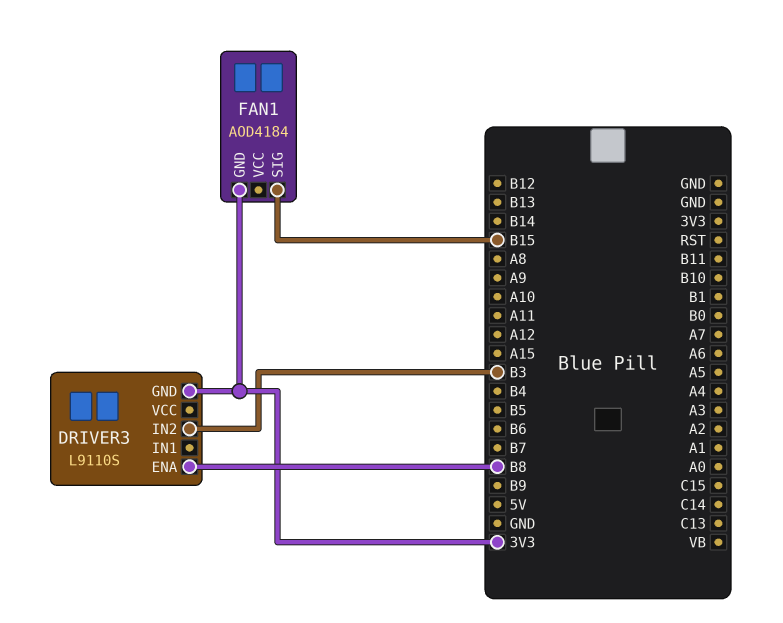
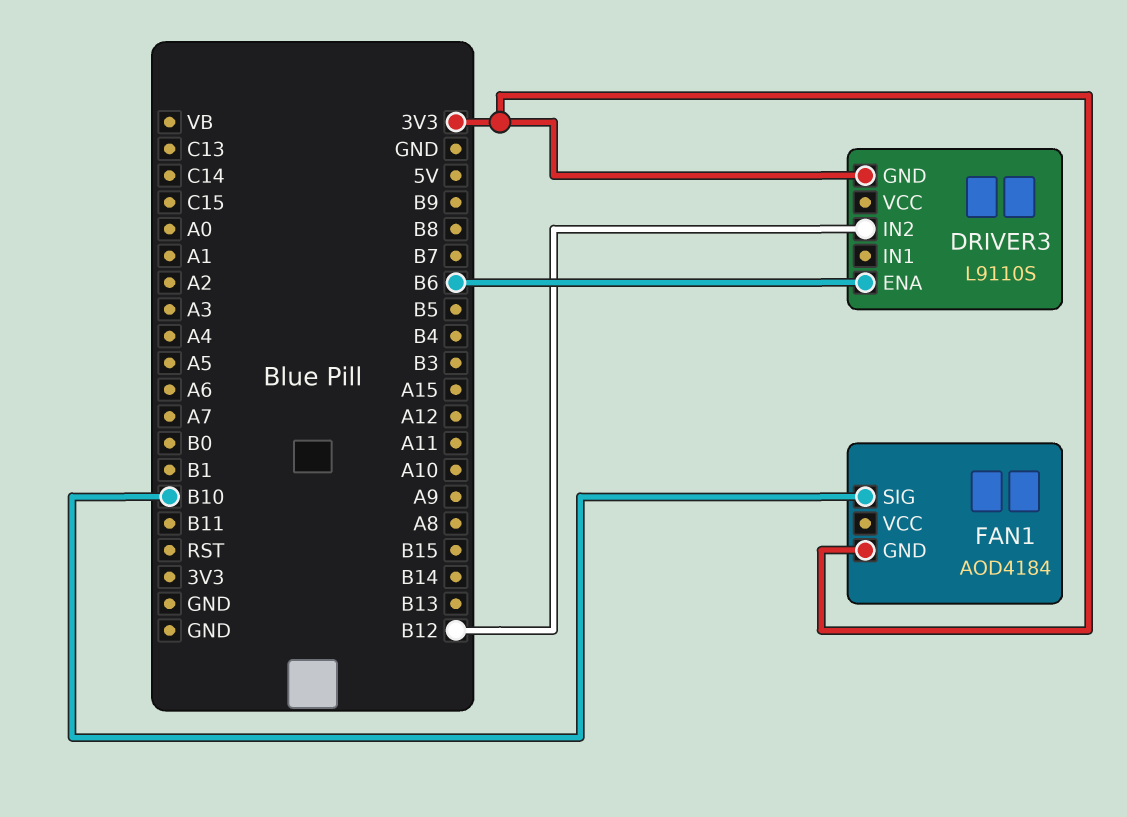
DRIVER3 pin ENA: B8 -> B6
DRIVER3 pin IN2: B3 -> B12
FAN1 pin SIG: B15 -> B10

